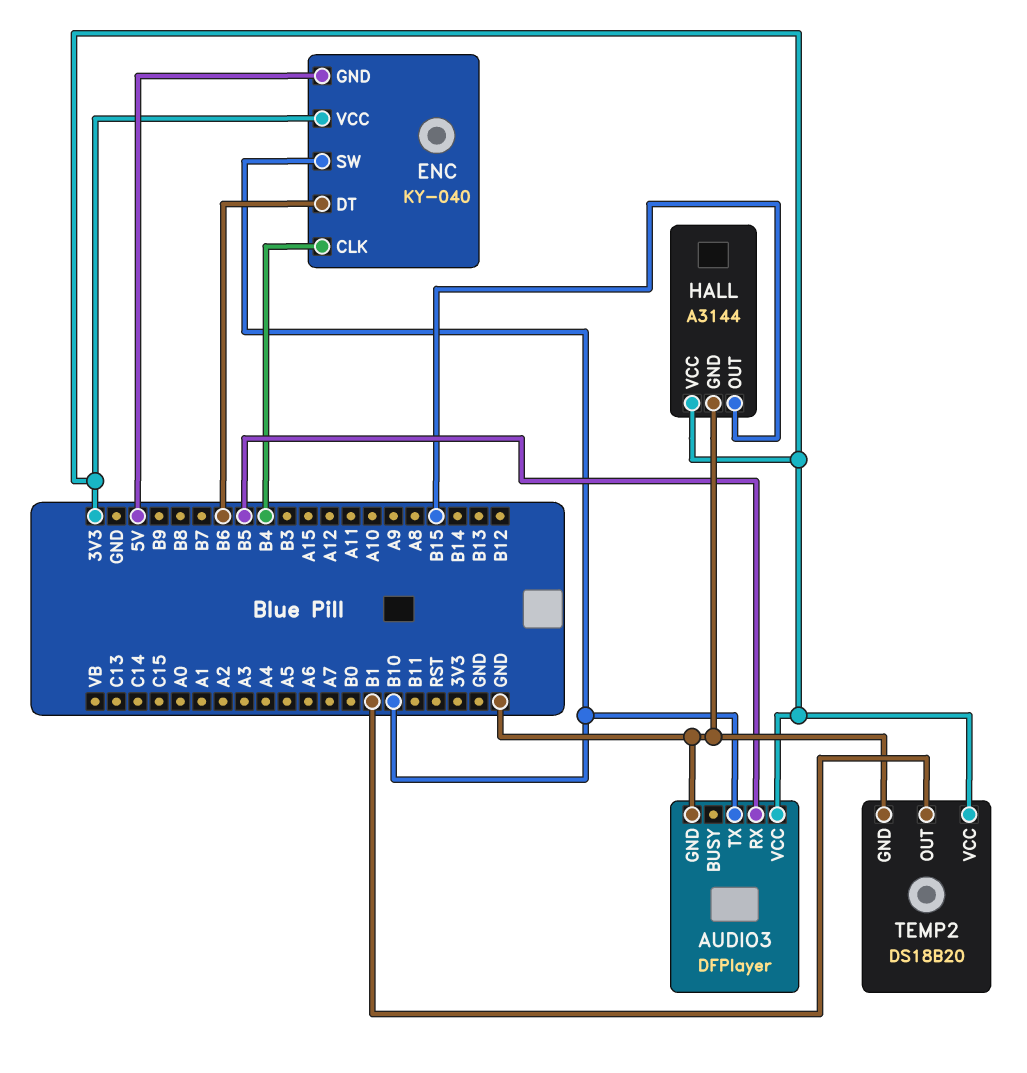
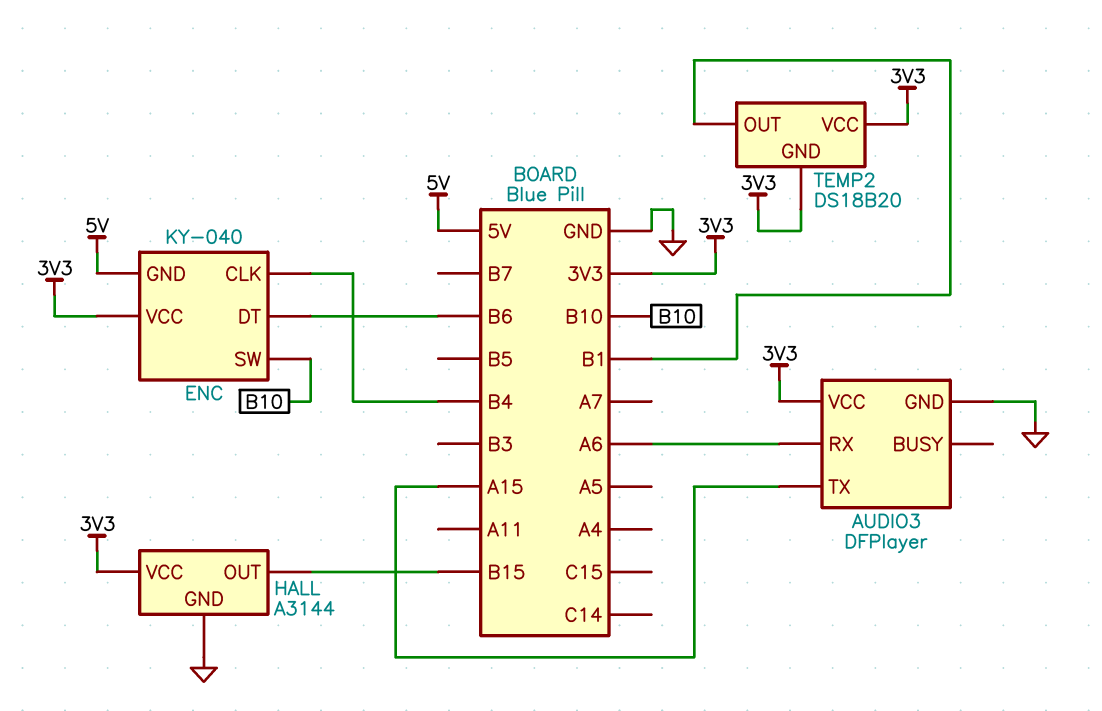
AUDIO3 pin RX: B5 -> A6
AUDIO3 pin TX: B10 -> A15
TEMP2 pin GND: GND -> 3V3

